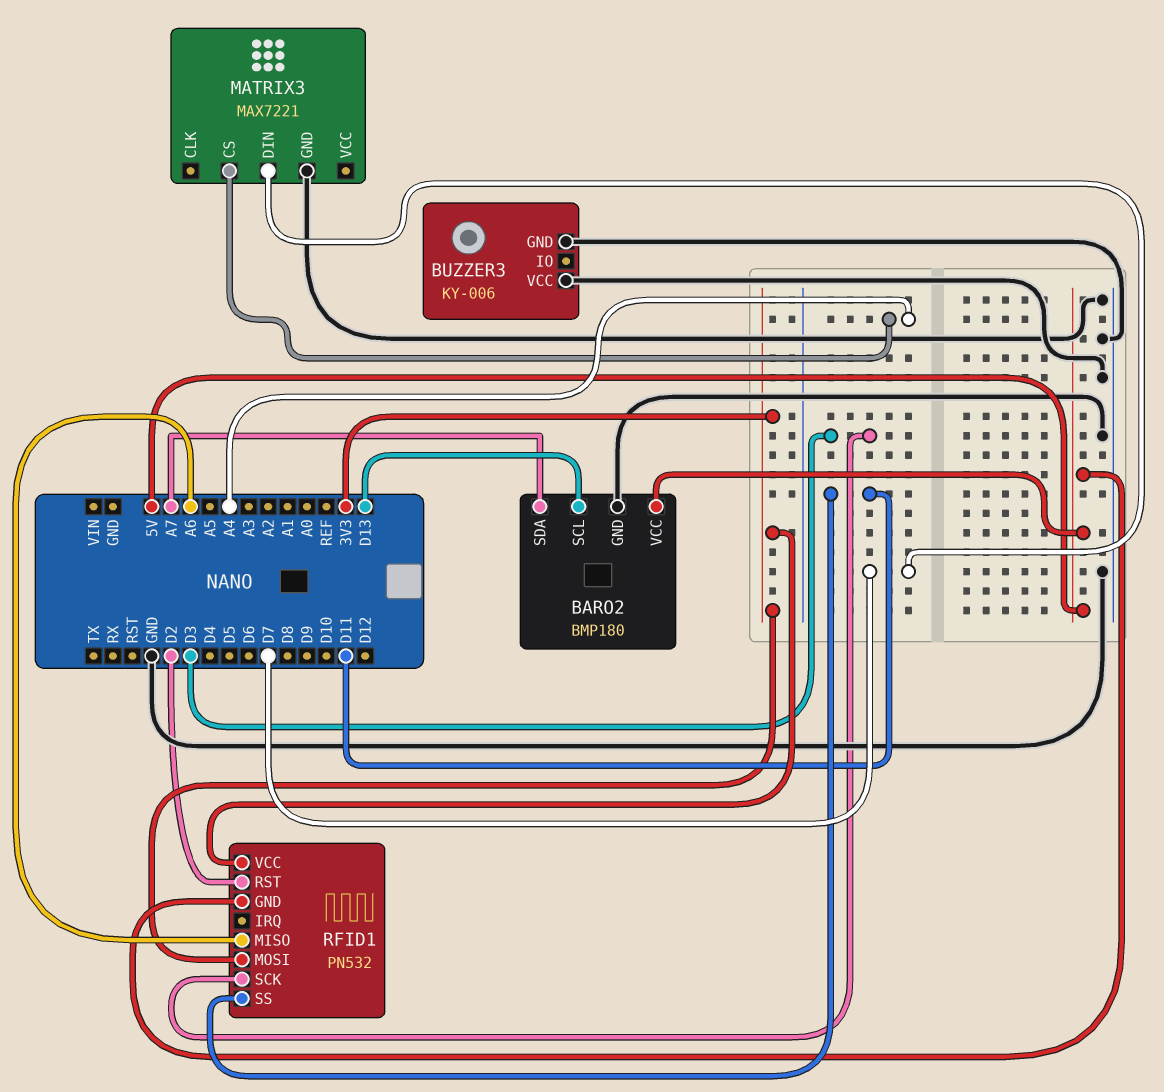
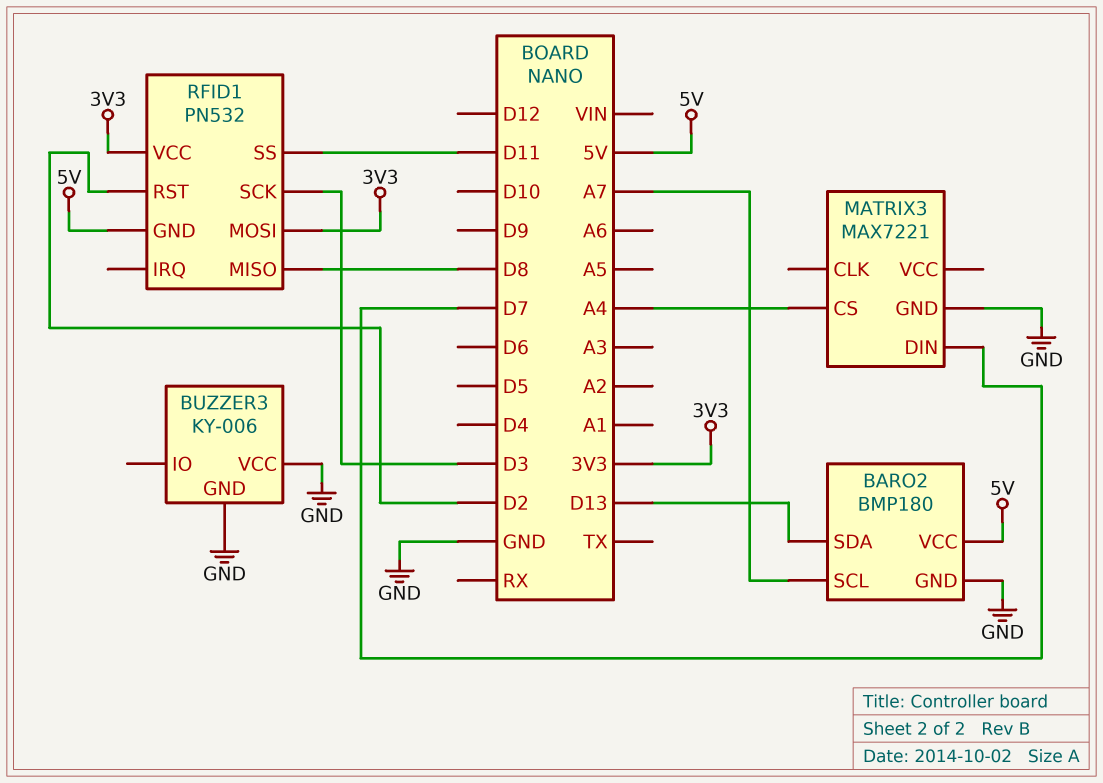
BARO2 pin SCL: D13 -> A7
BARO2 pin SDA: A7 -> D13
RFID1 pin MISO: A6 -> D8

